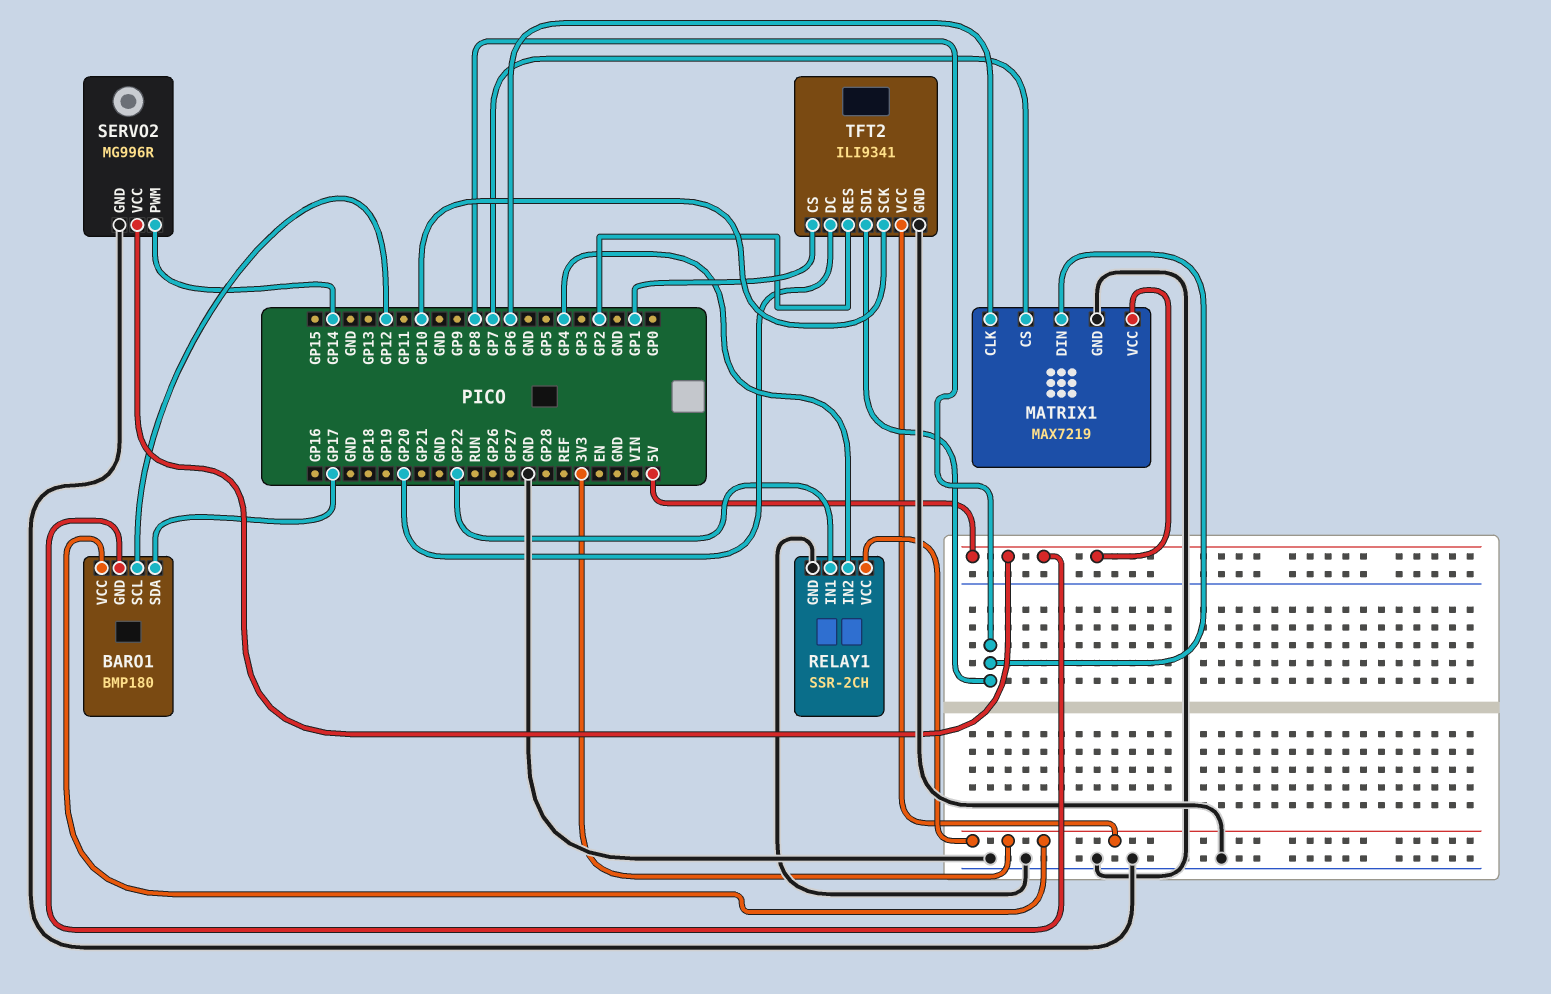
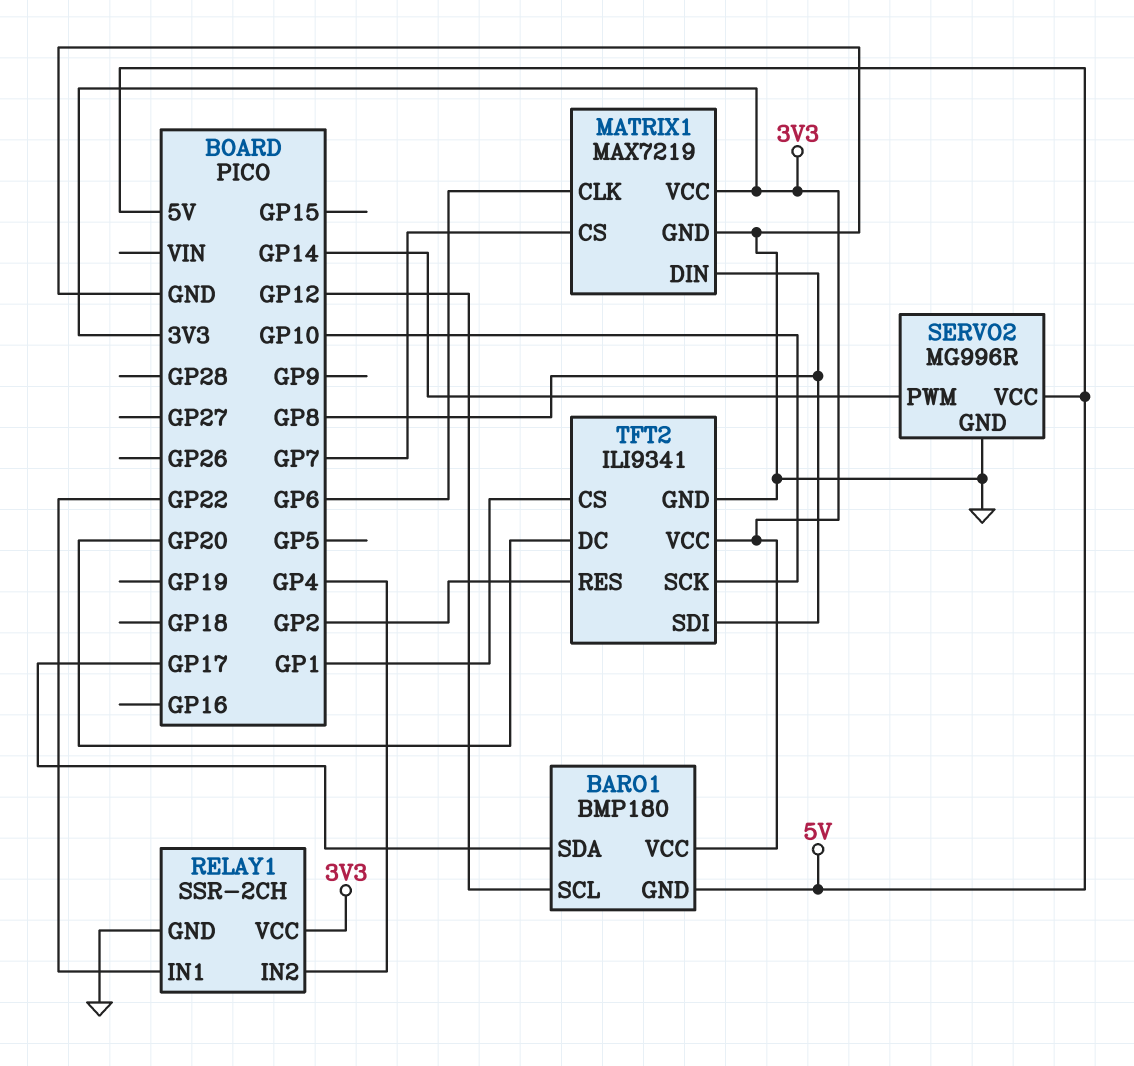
MATRIX1 pin VCC: 5V -> 3V3

